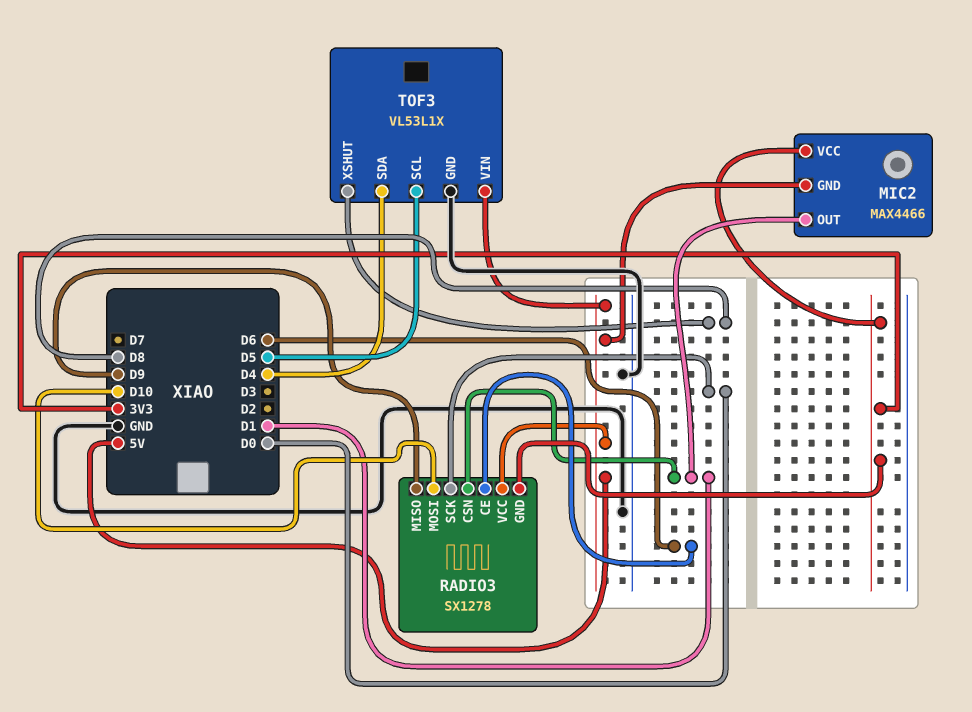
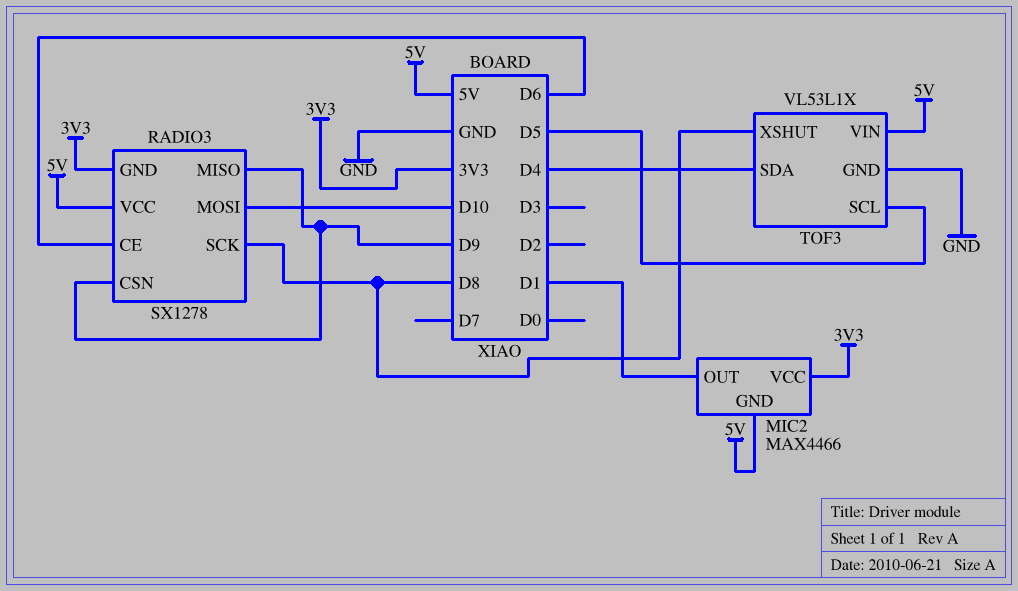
RADIO3 pin CSN: D1 -> D9
RADIO3 pin SCK: D0 -> D8

